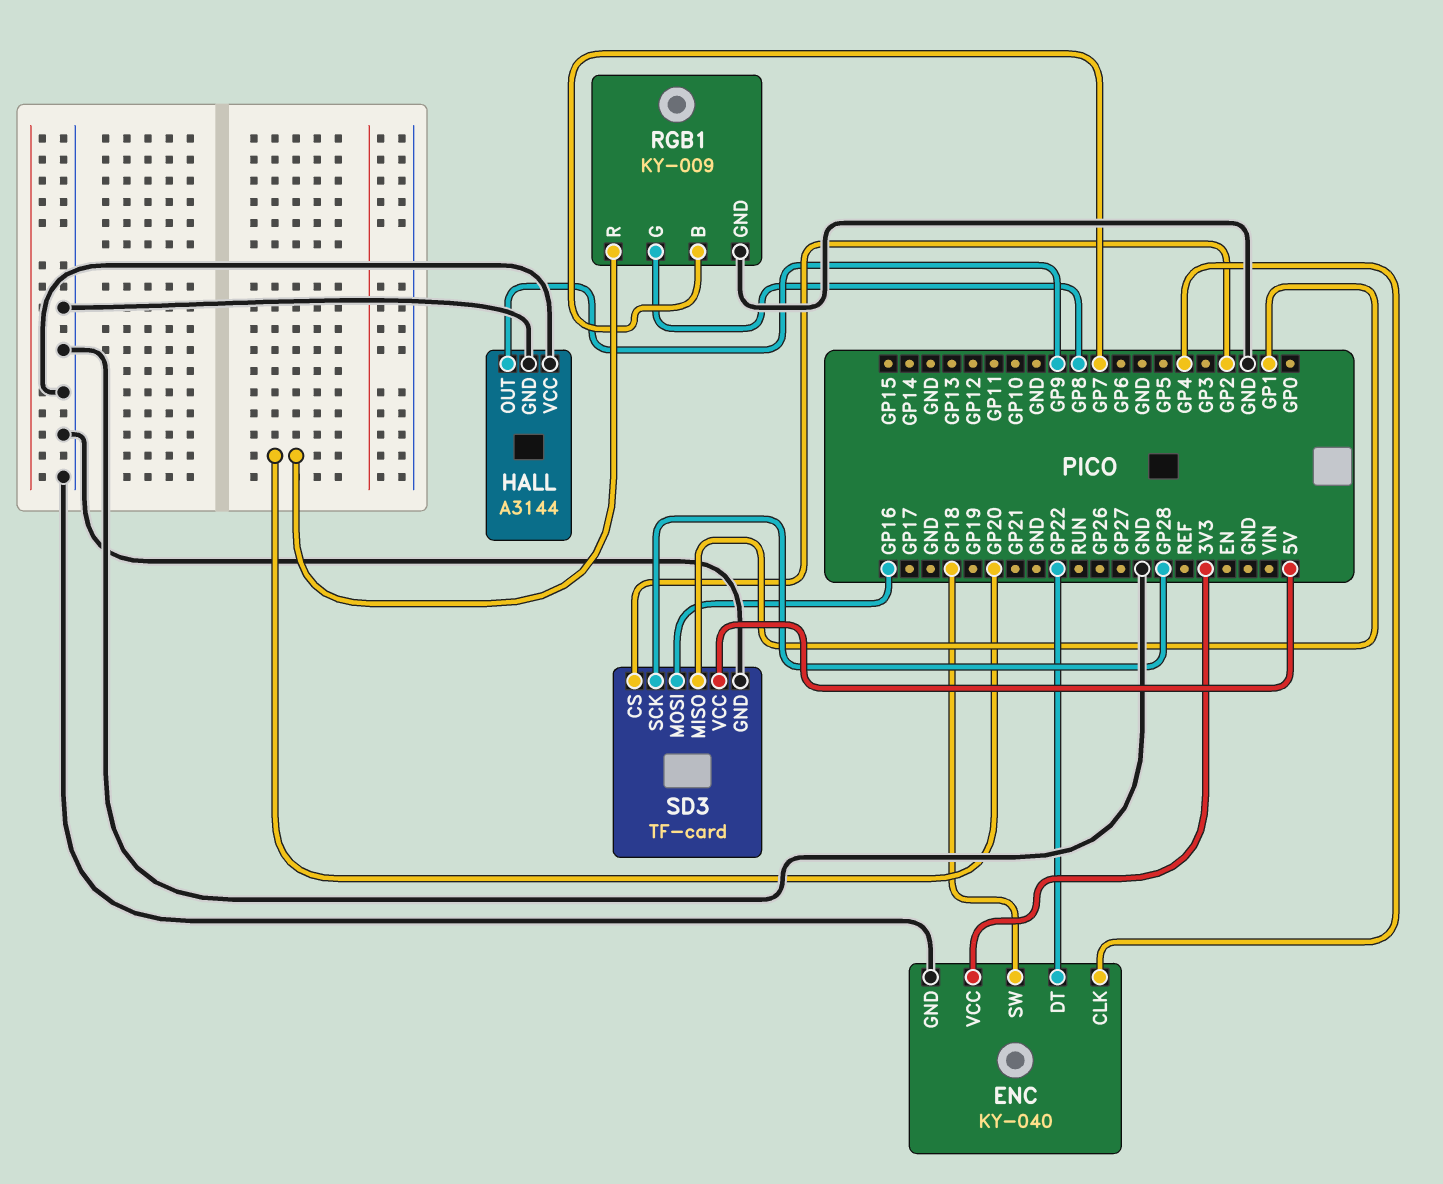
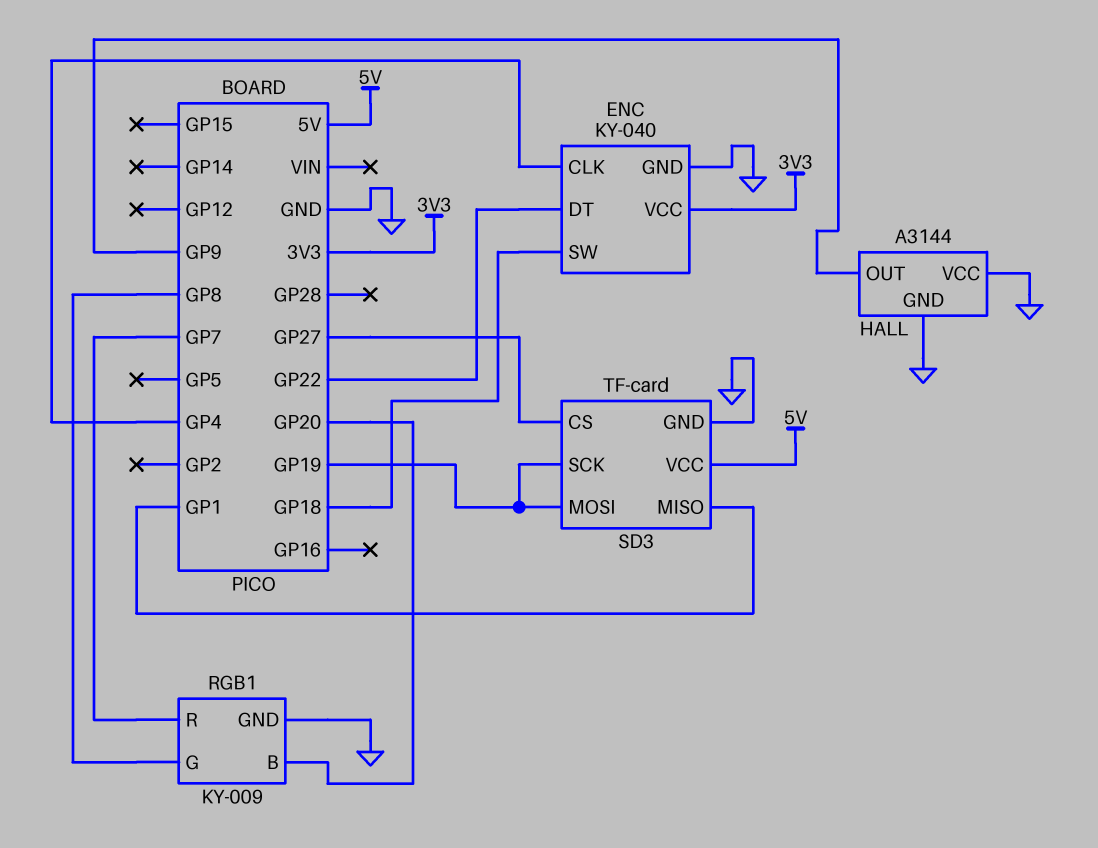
RGB1 pin B: GP7 -> GP20
RGB1 pin R: GP20 -> GP7
SD3 pin CS: GP2 -> GP27
SD3 pin MOSI: GP16 -> GP19
SD3 pin SCK: GP28 -> GP19

